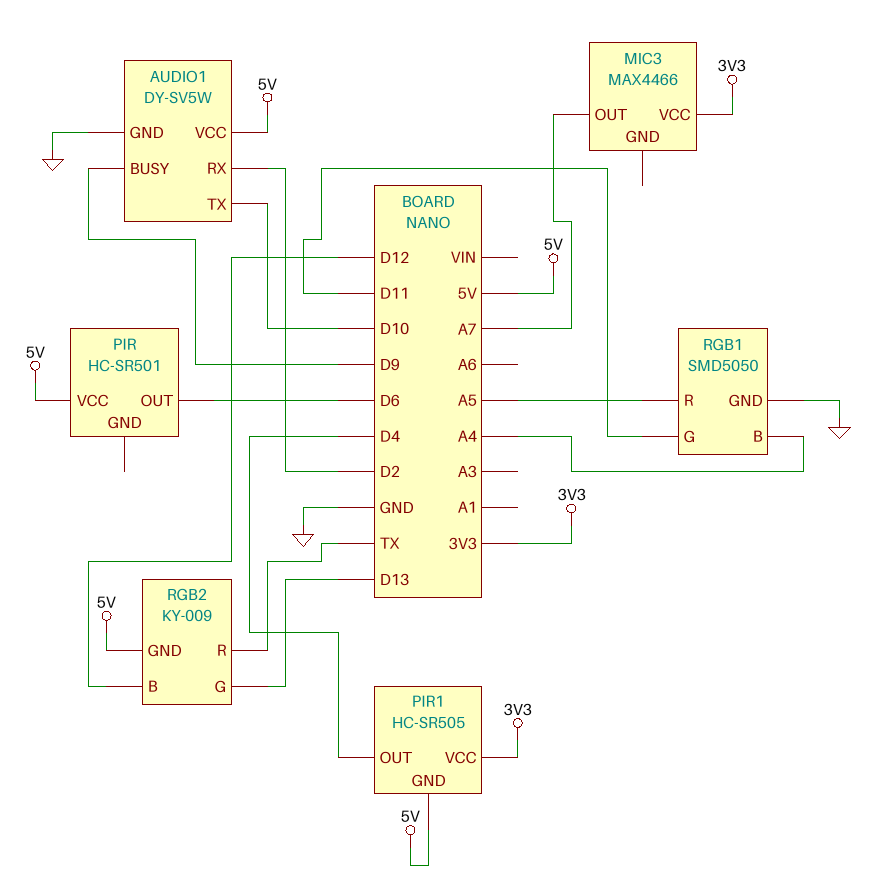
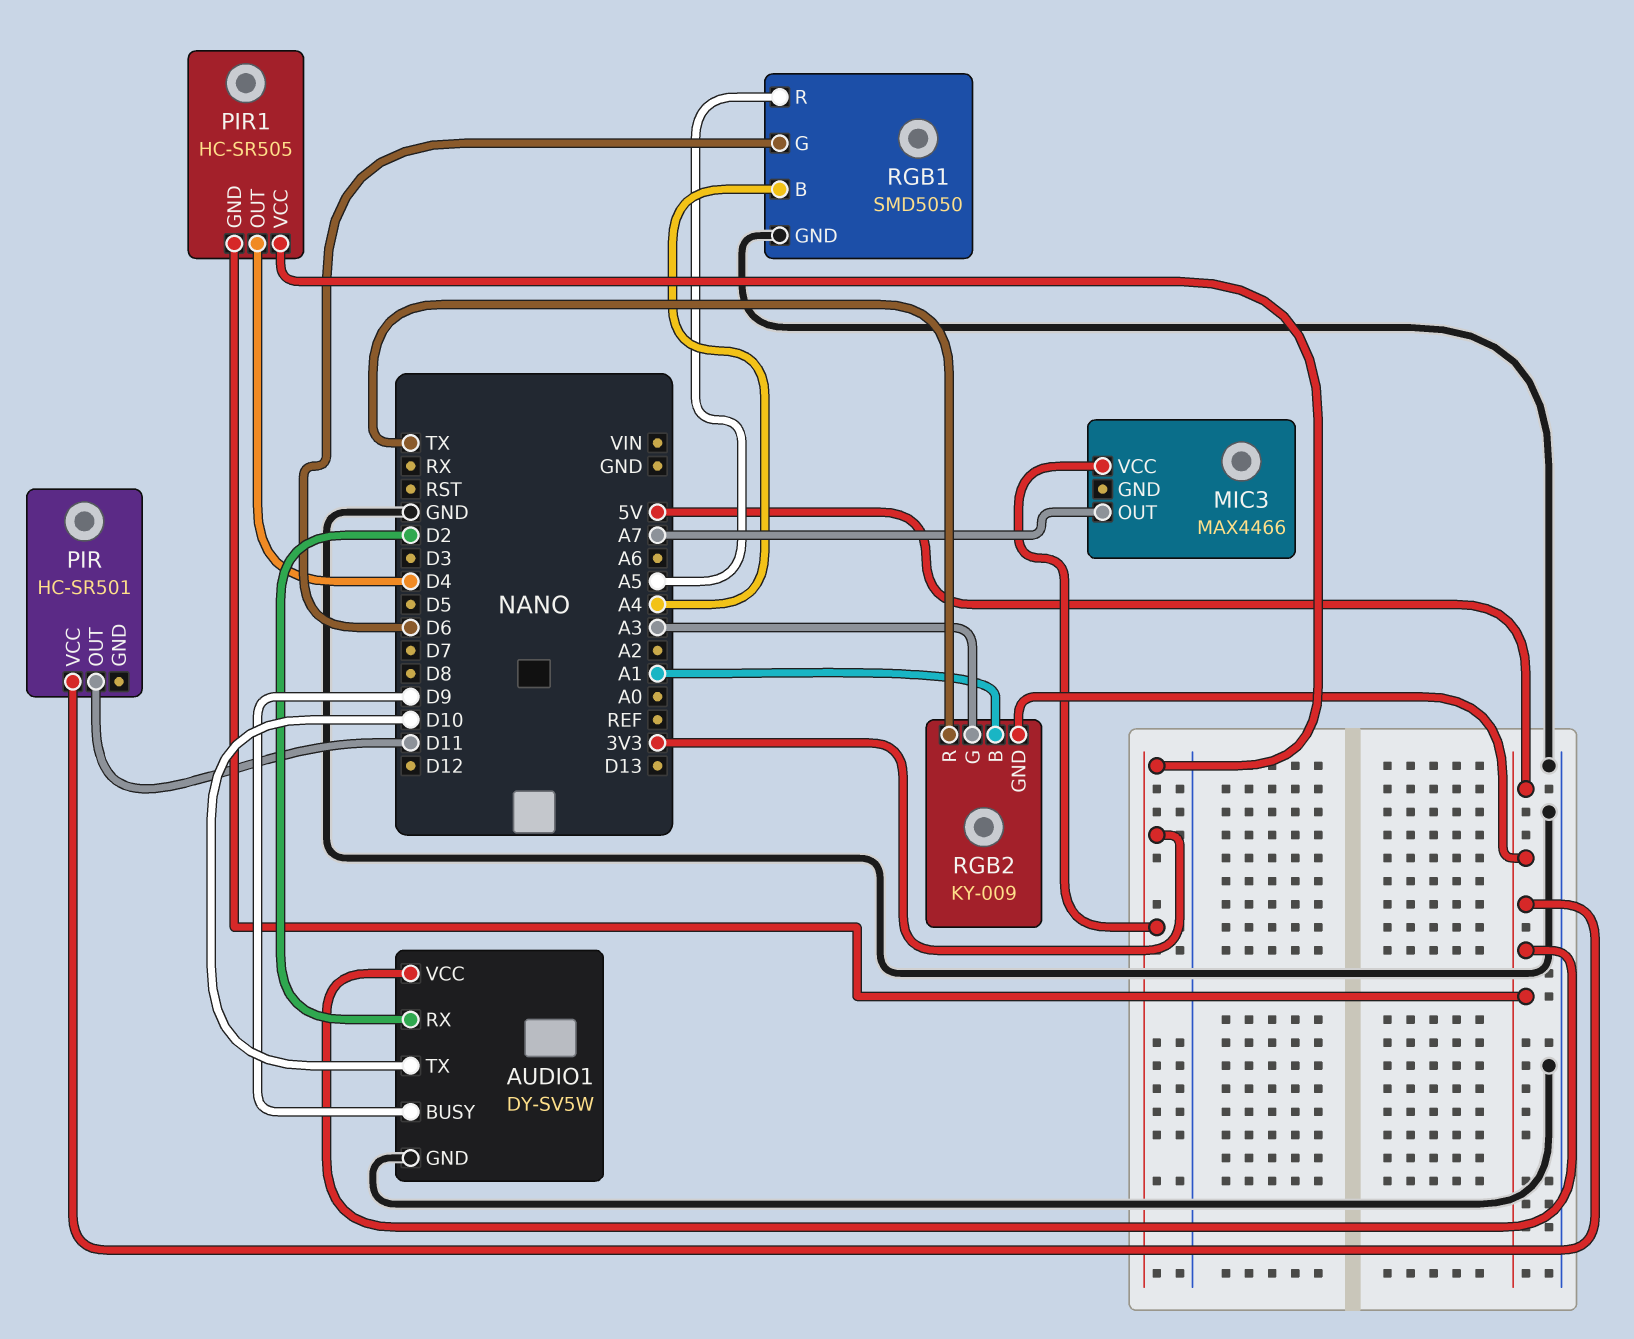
PIR pin OUT: D6 -> D11
RGB1 pin G: D11 -> D6
RGB2 pin B: D12 -> A1
RGB2 pin G: D13 -> A3

